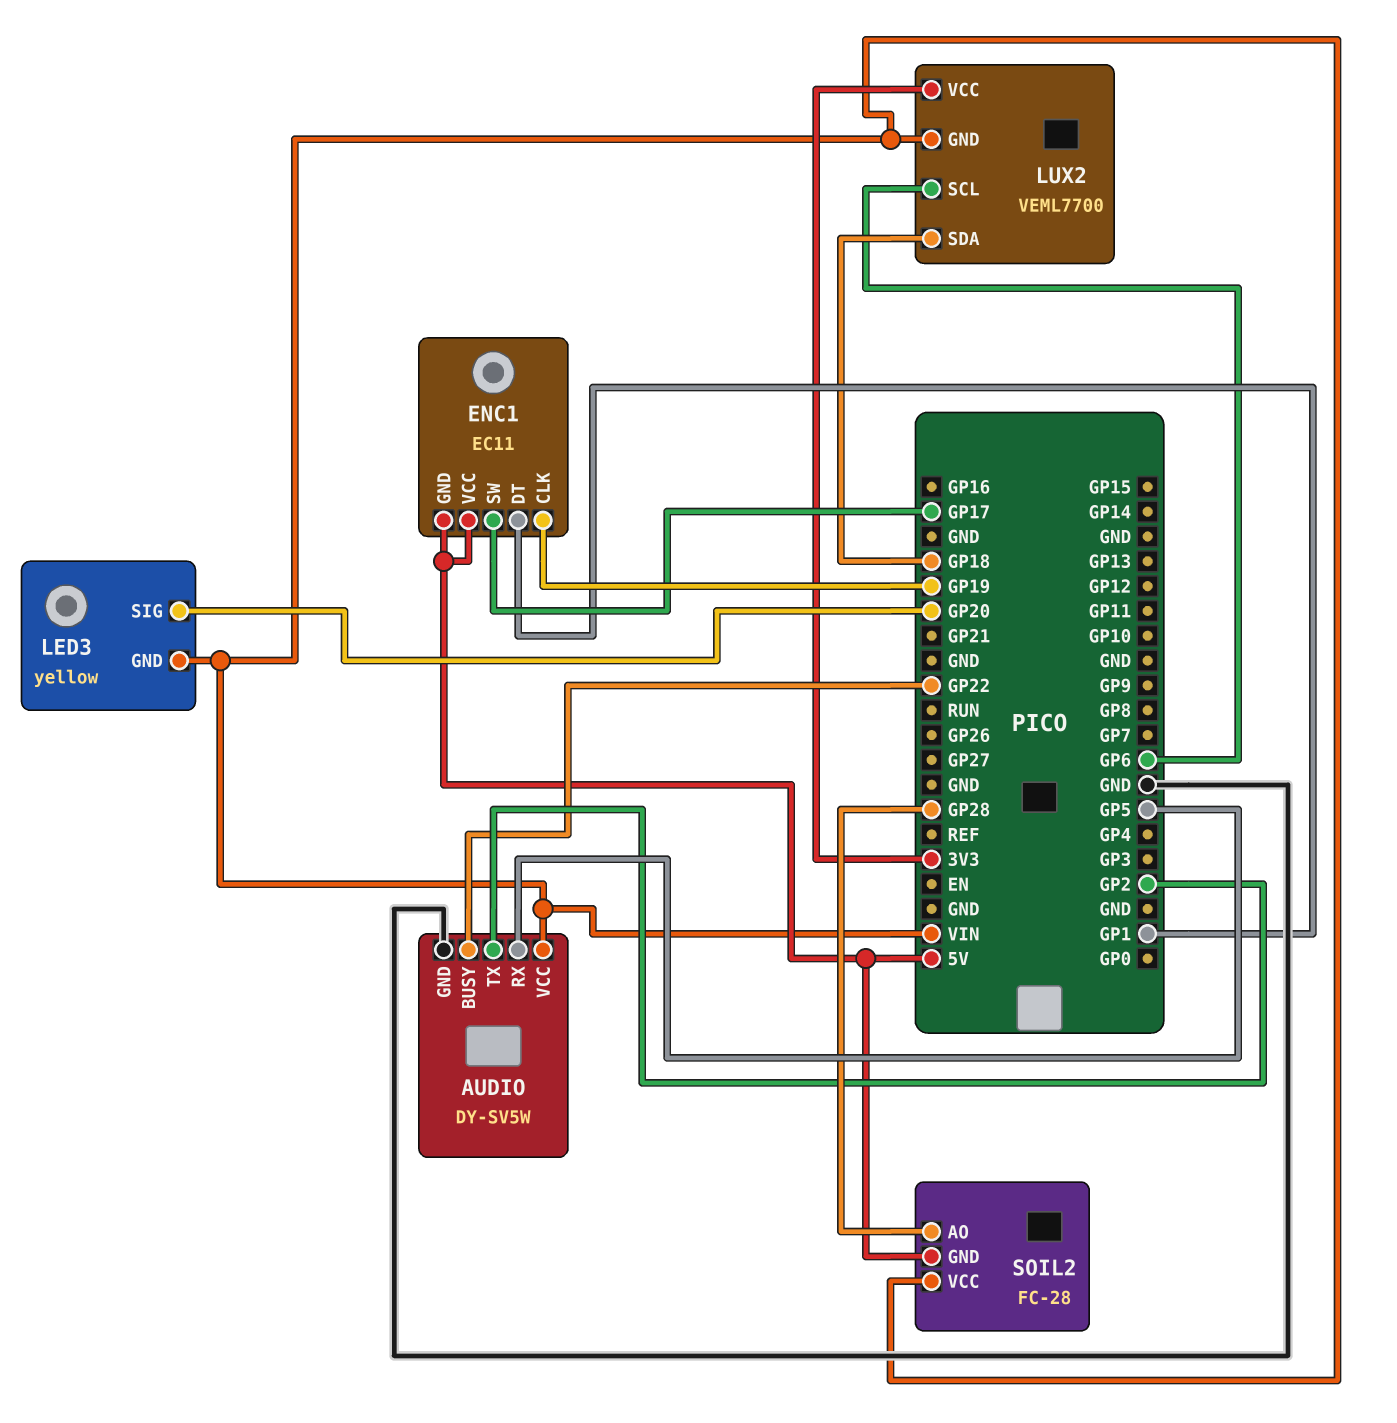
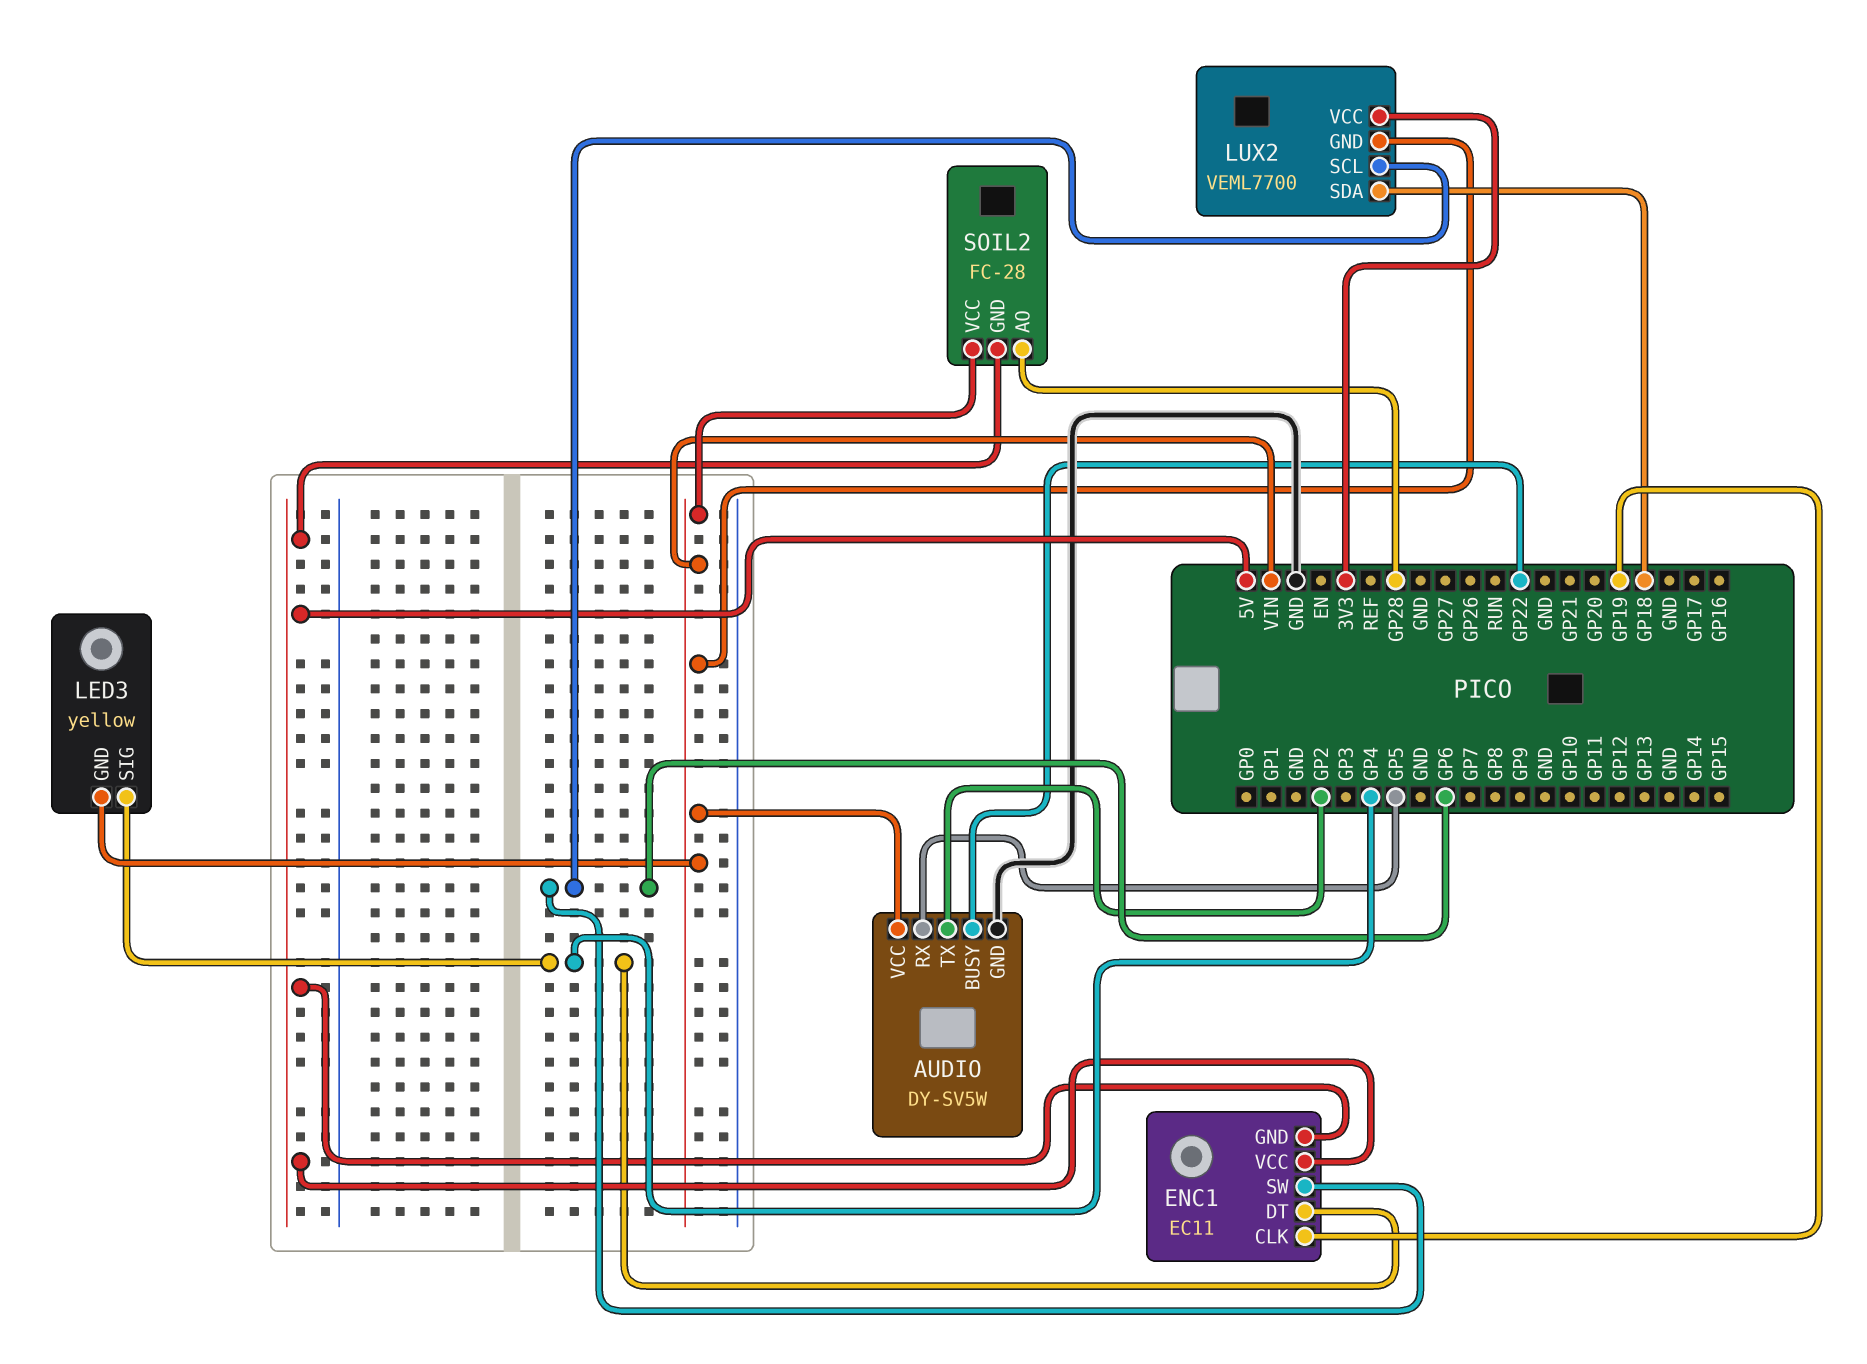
ENC1 pin DT: GP1 -> GP4
ENC1 pin SW: GP17 -> GP6
LED3 pin SIG: GP20 -> GP4

